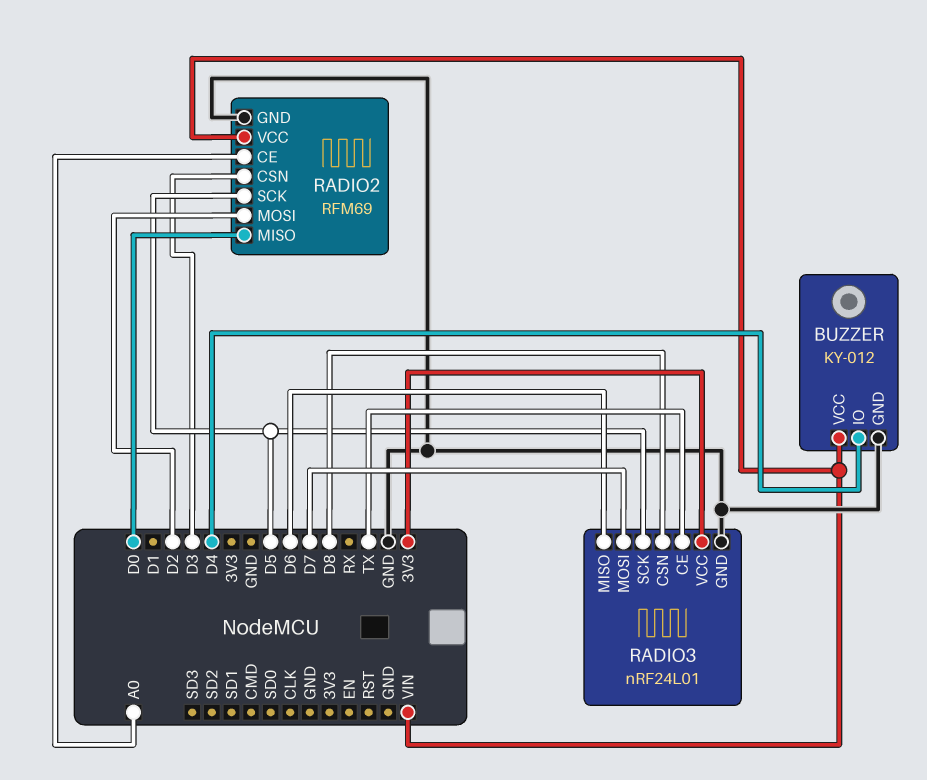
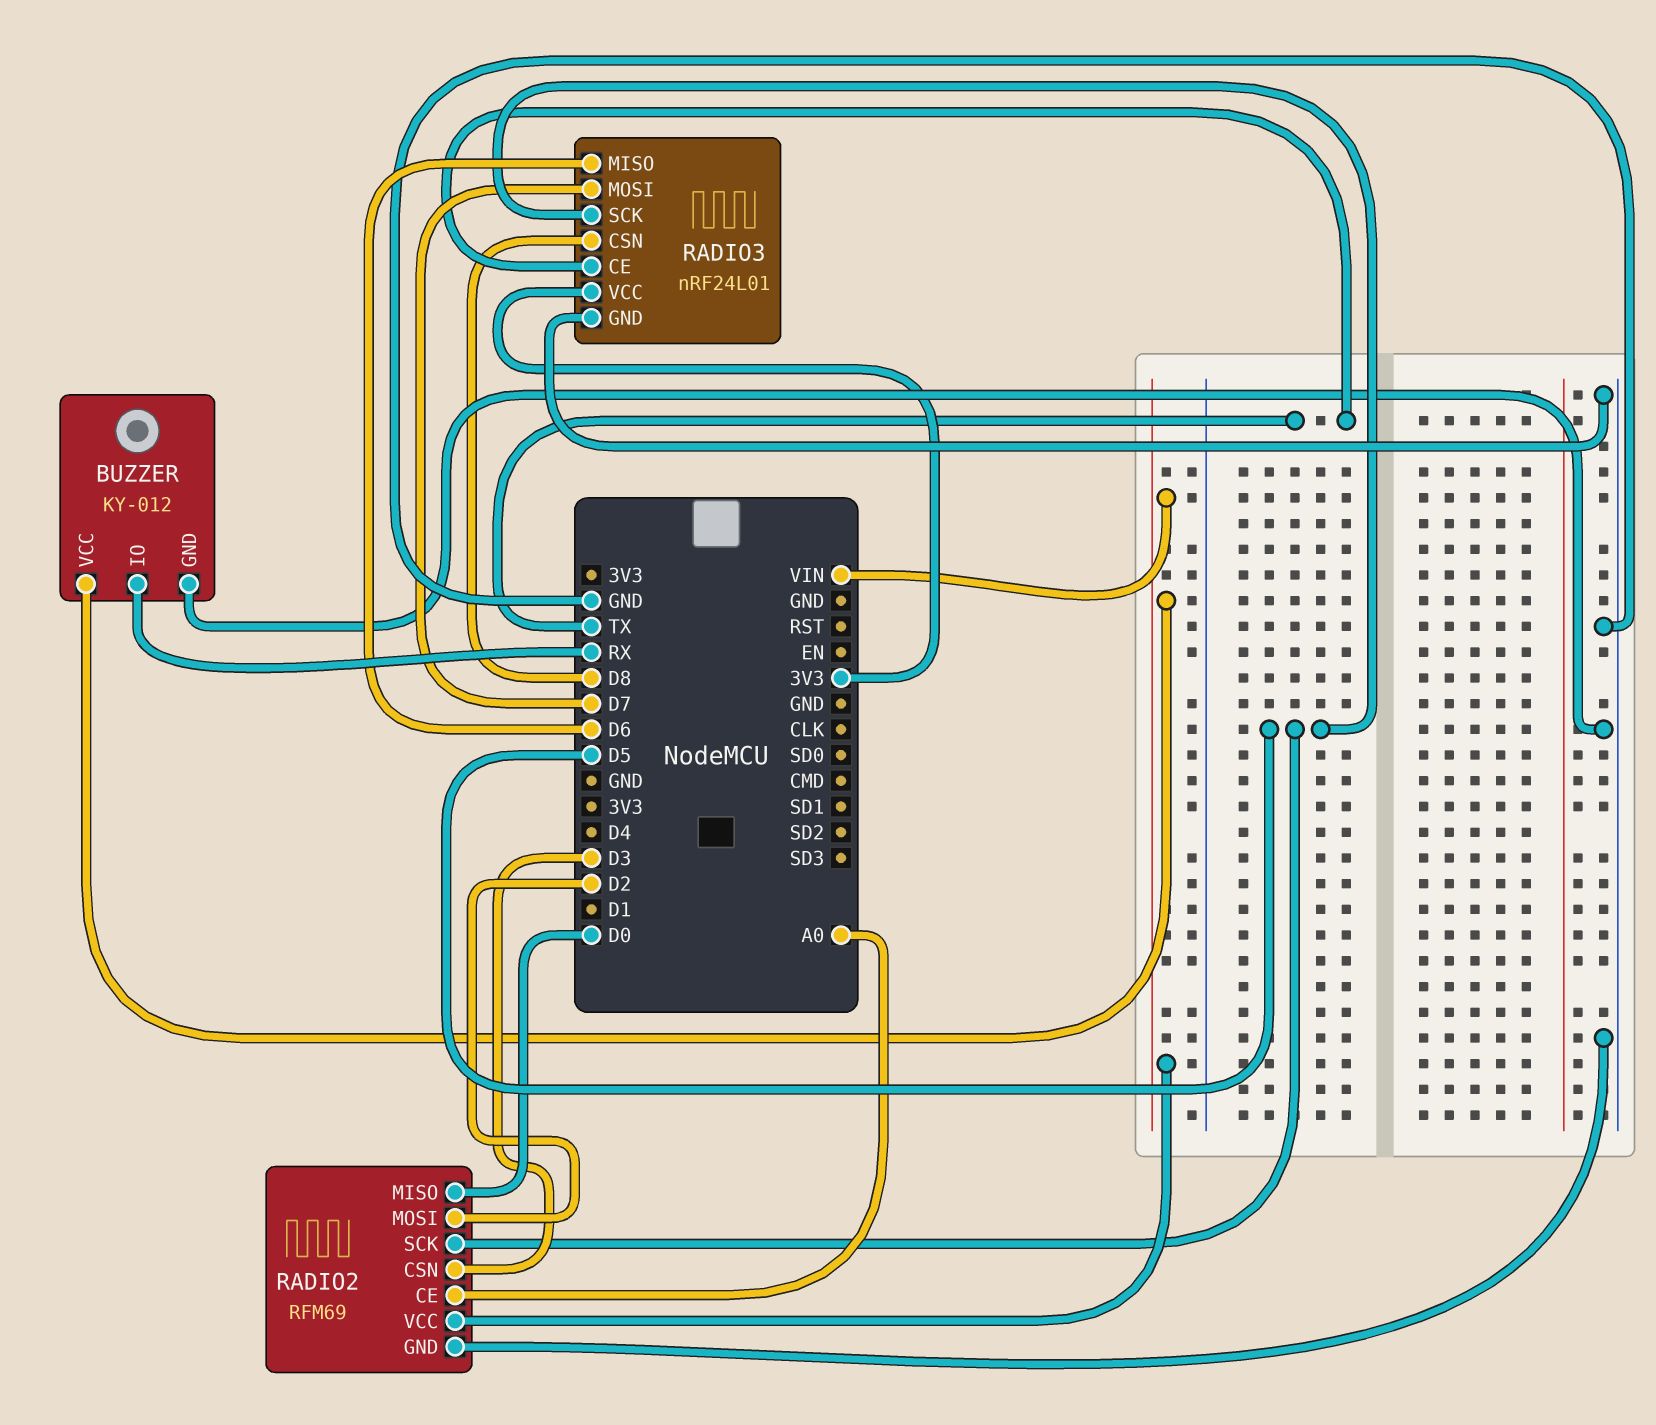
BUZZER pin IO: D4 -> RX

